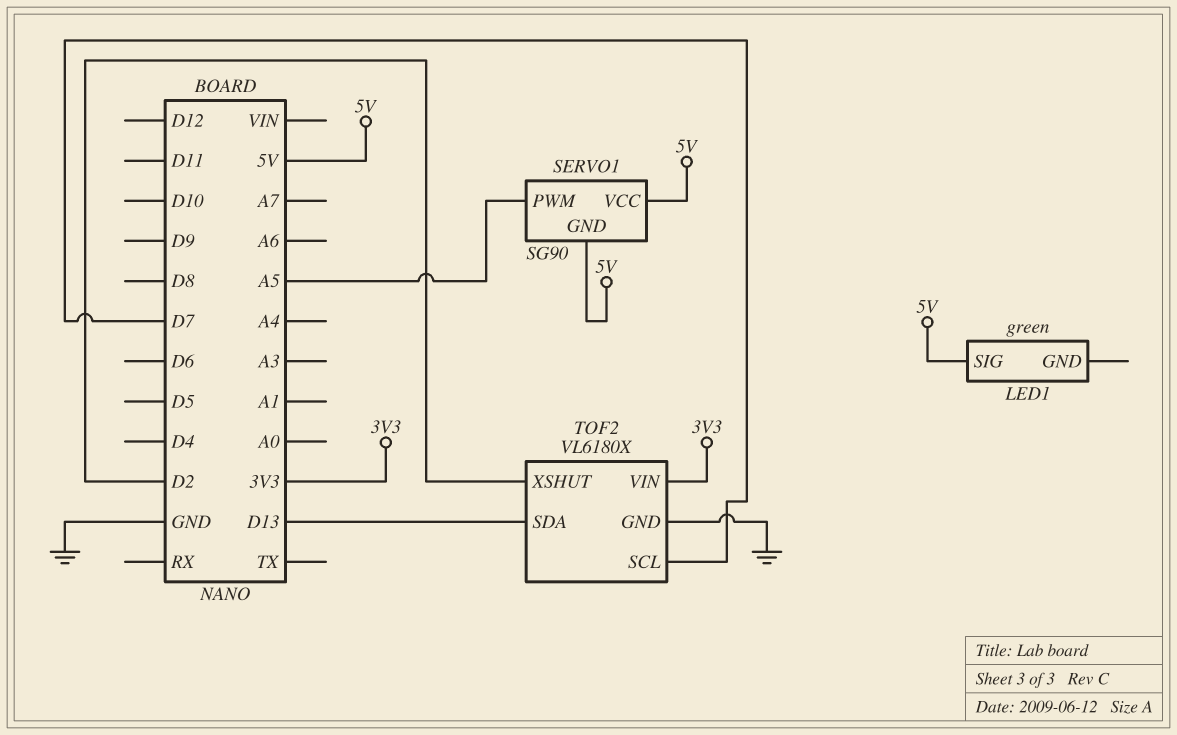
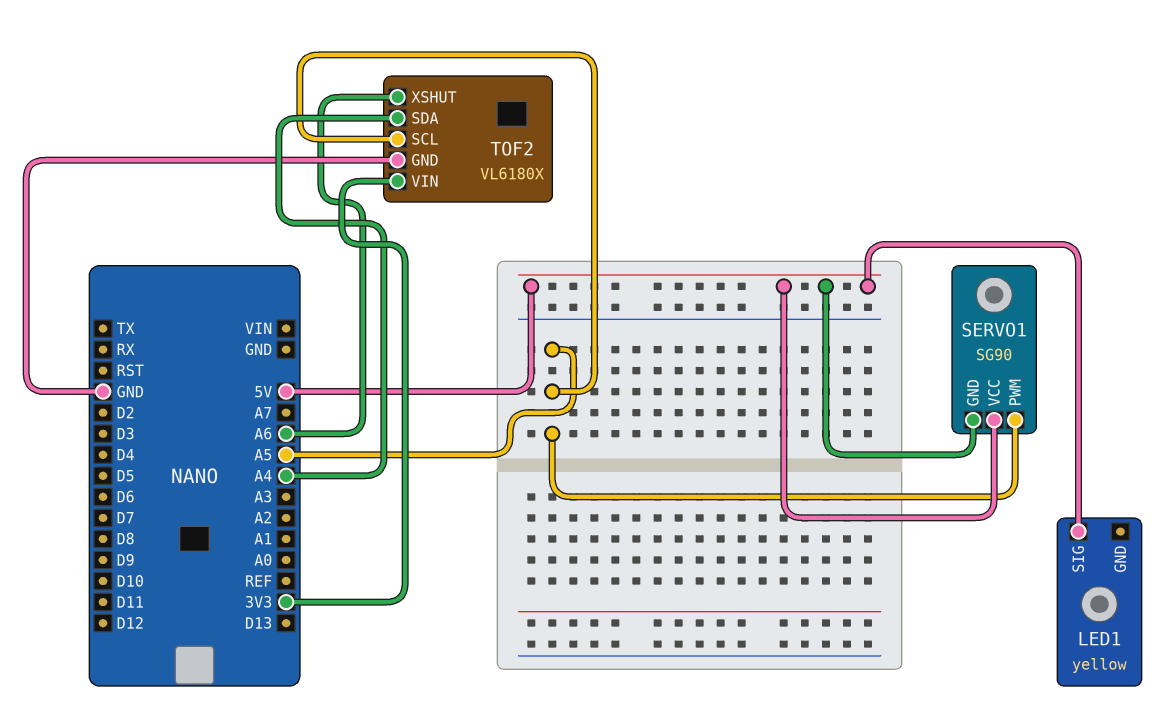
LED1: green -> yellow
TOF2 pin SCL: D7 -> A5
TOF2 pin SDA: D13 -> A4
TOF2 pin XSHUT: D2 -> A6

